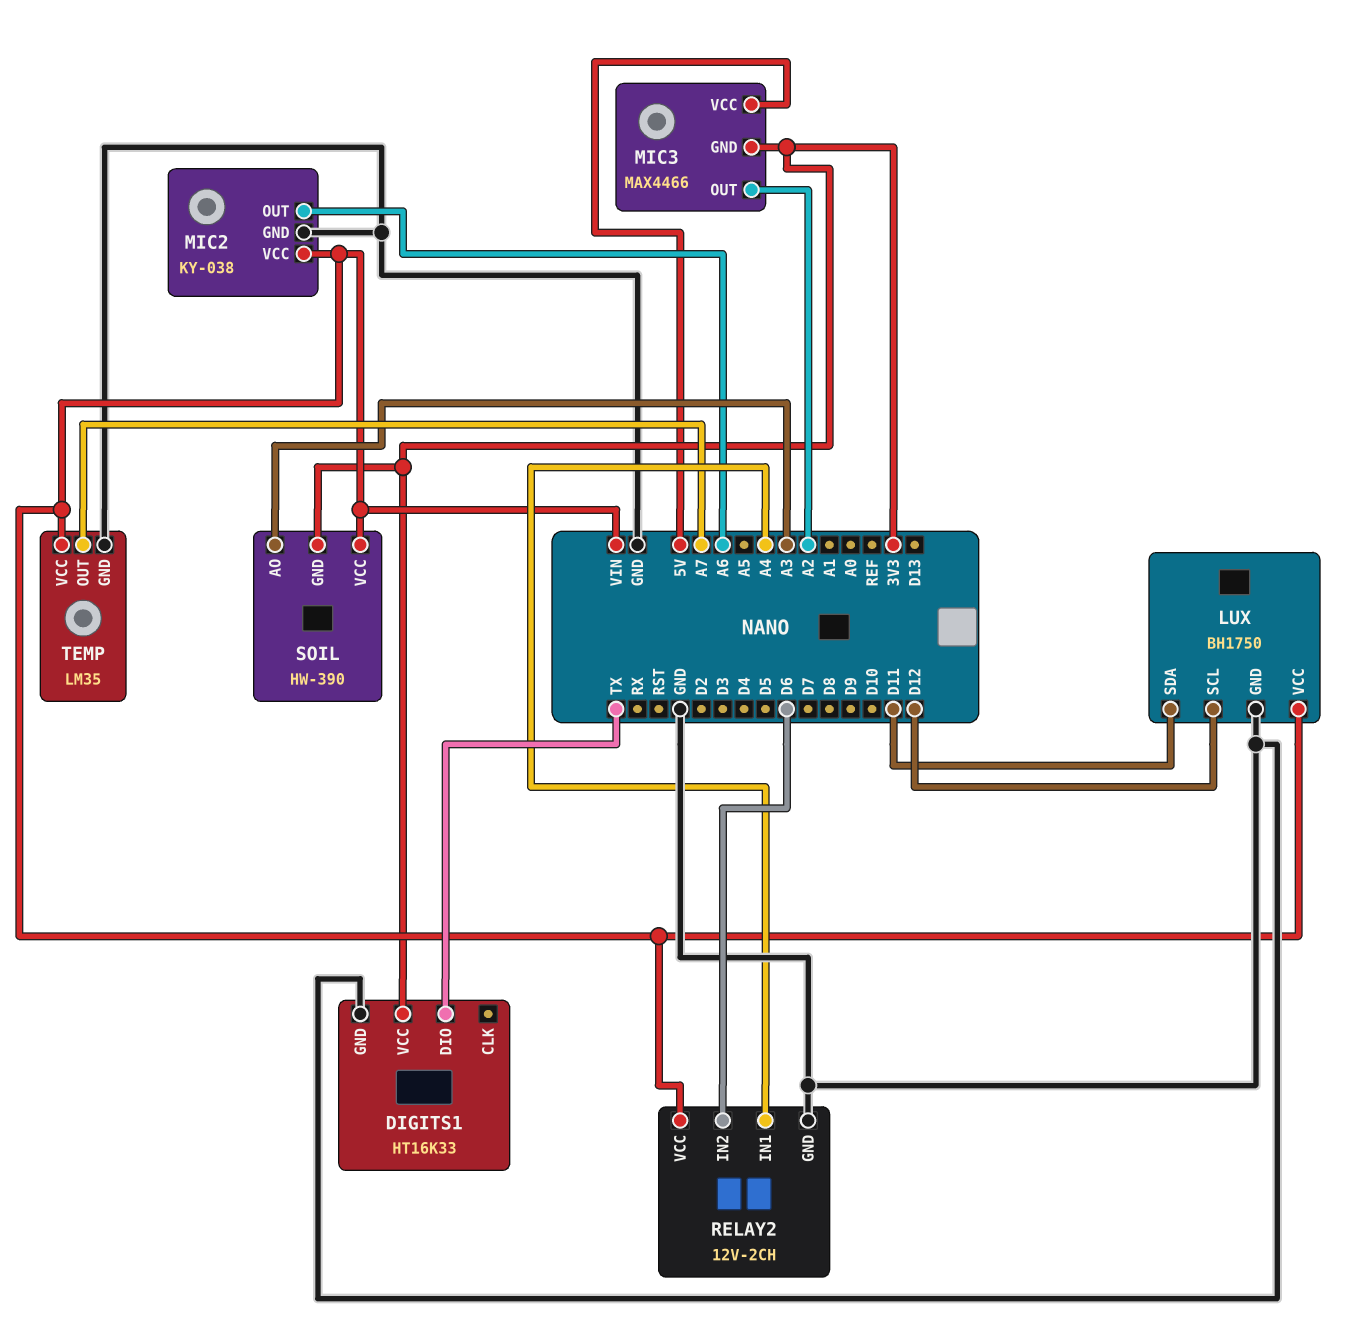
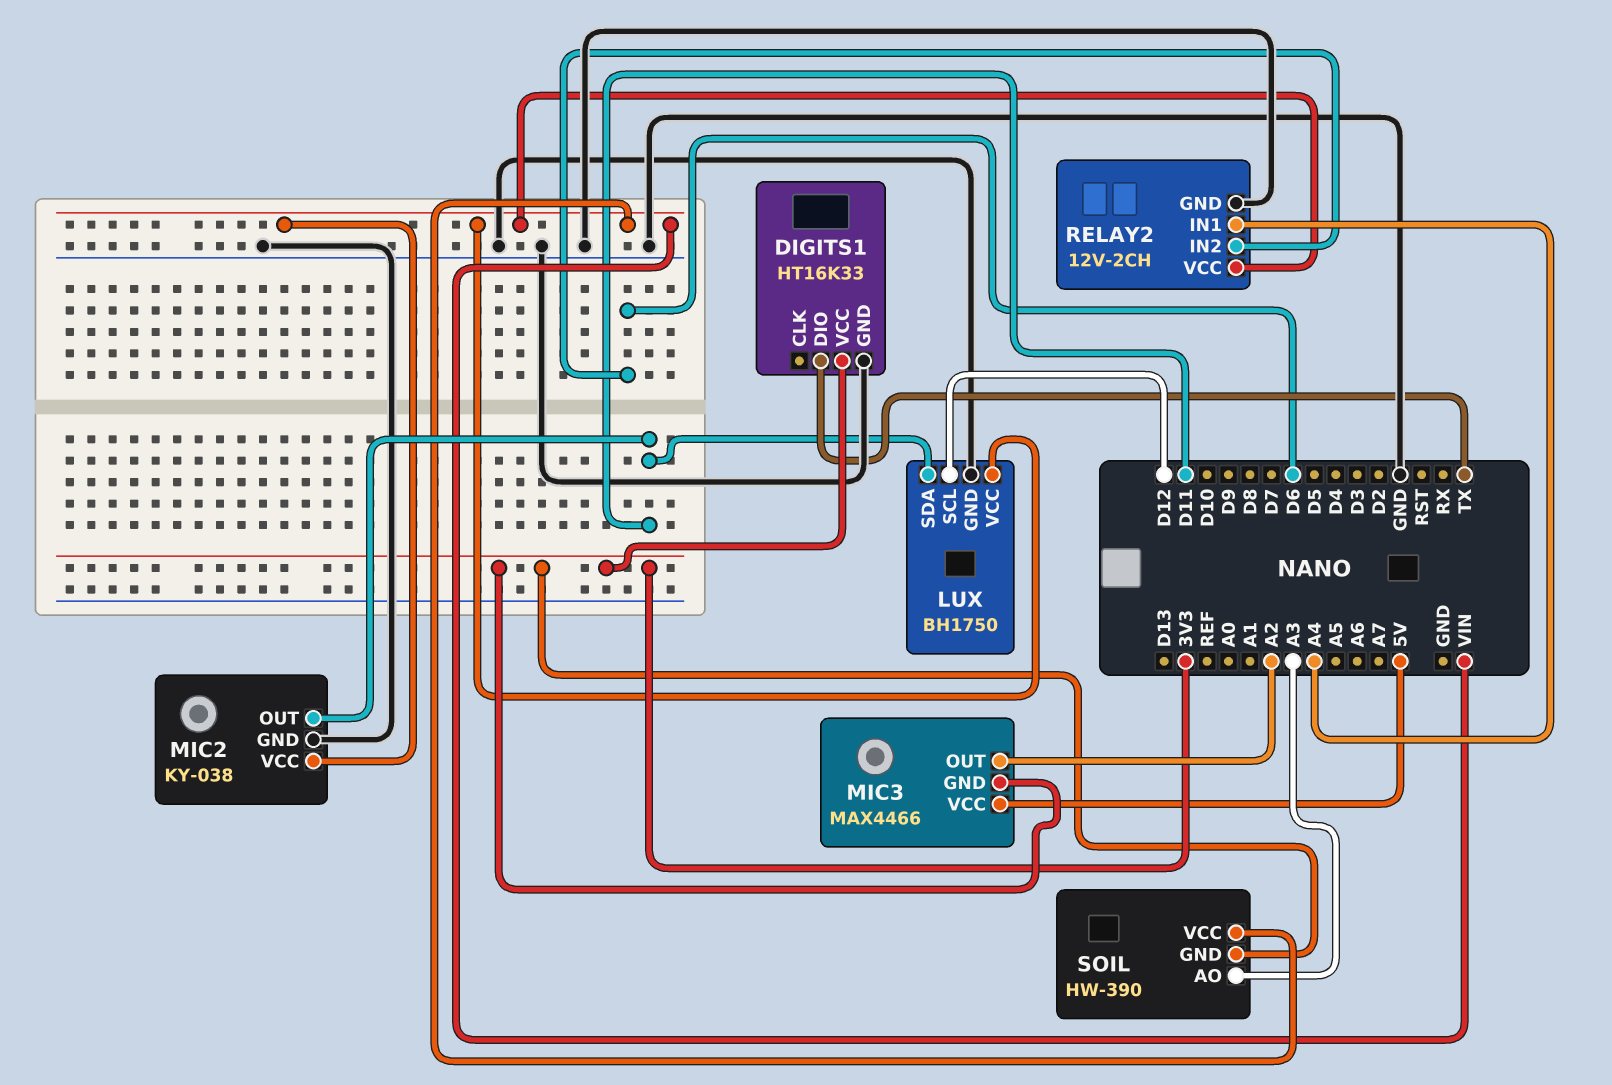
MIC2 pin OUT: A6 -> D11
TEMP: LM35 -> none
TEMP pin GND: GND -> none
TEMP pin OUT: A7 -> none
TEMP pin VCC: VIN -> none

